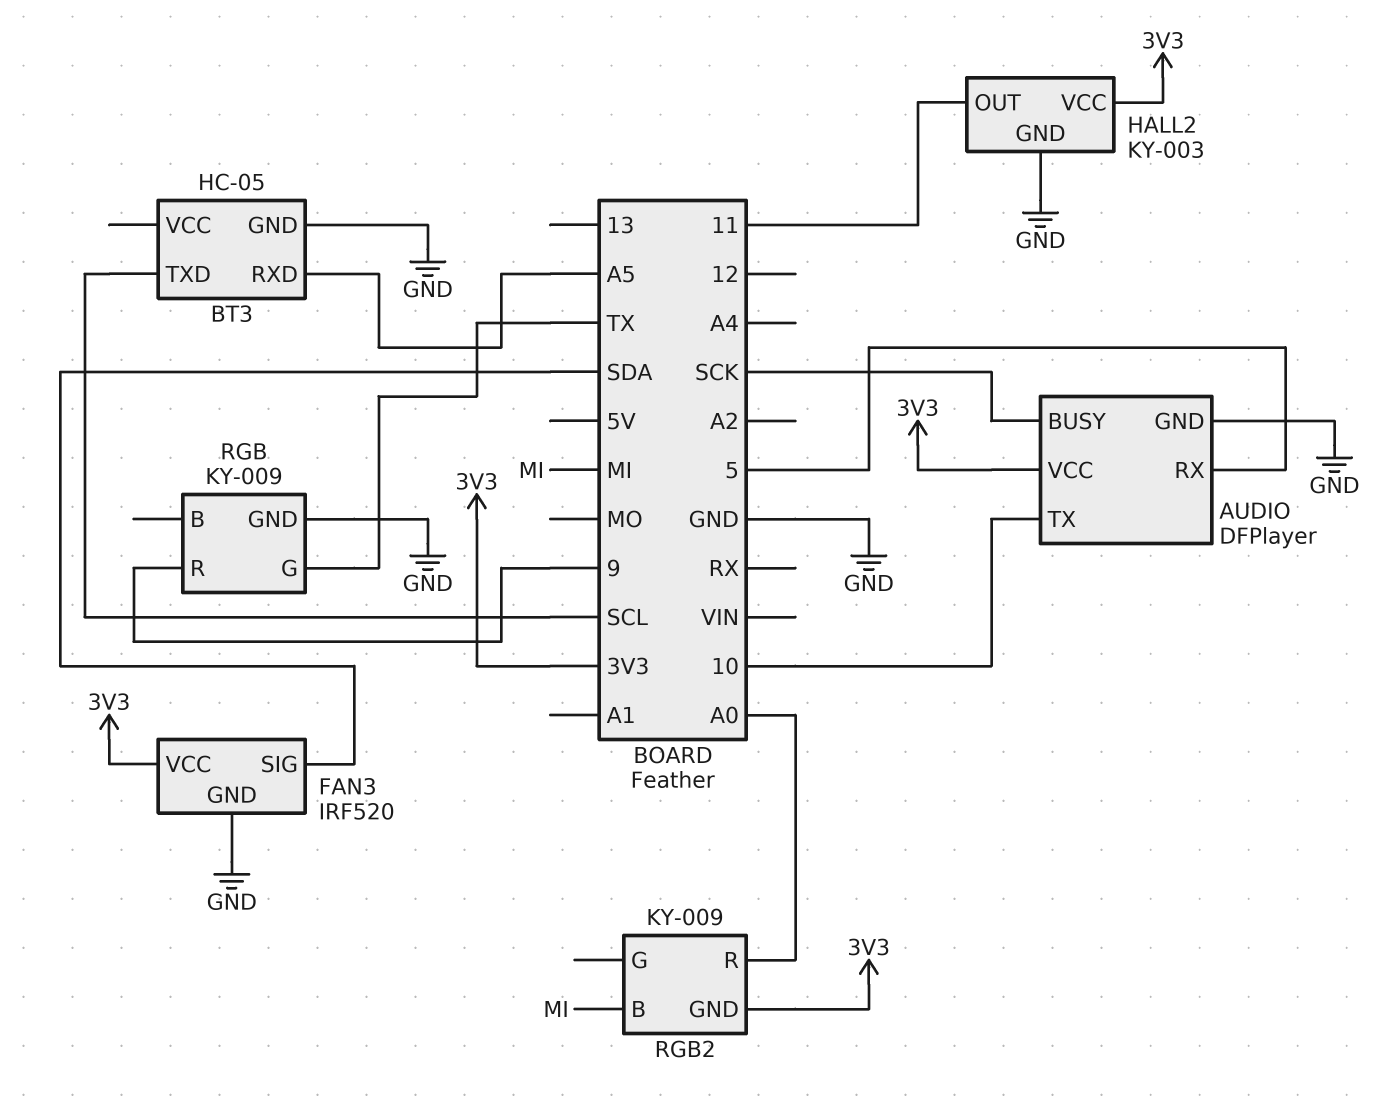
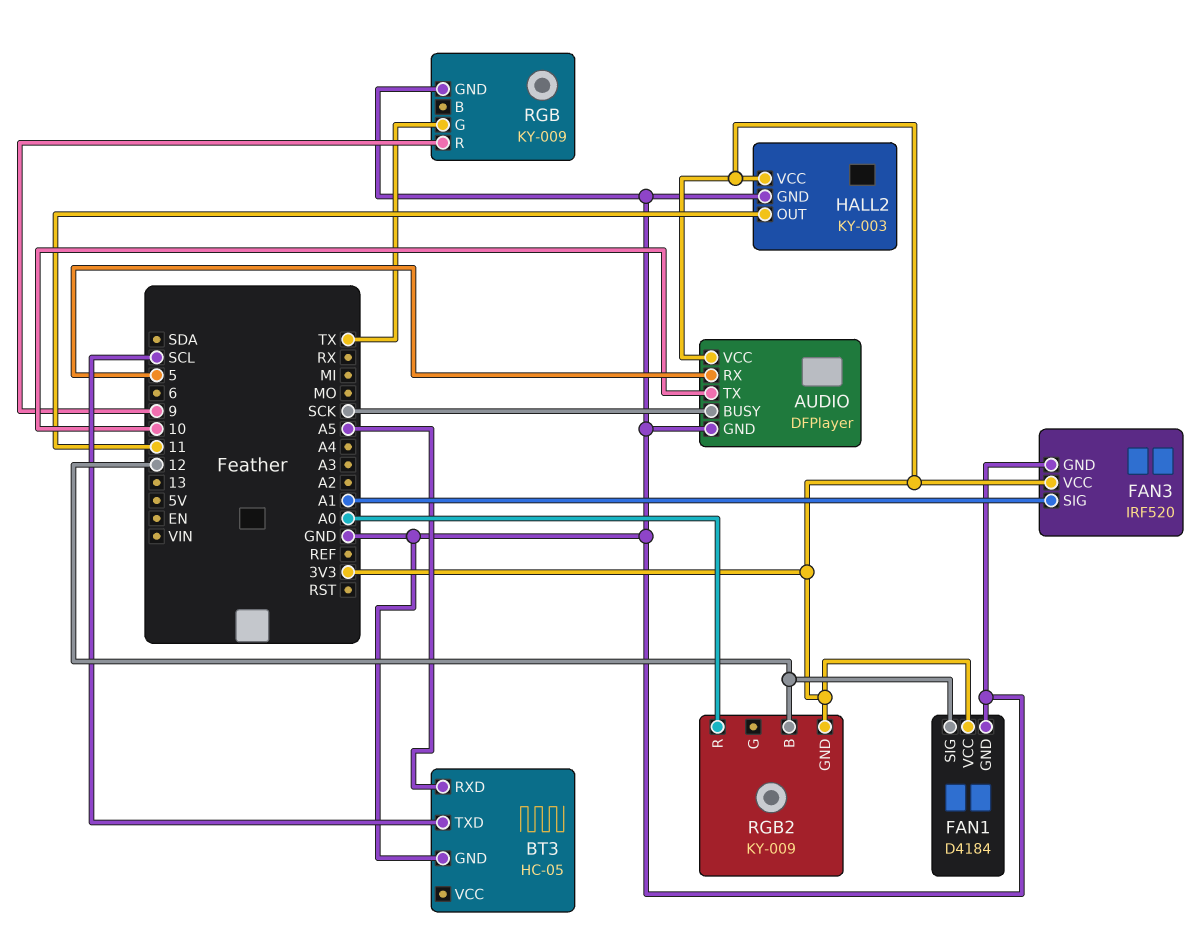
FAN1: none -> D4184
FAN1 pin GND: none -> GND
FAN1 pin SIG: none -> 12
FAN1 pin VCC: none -> 3V3
FAN3 pin SIG: SDA -> A1
RGB2 pin B: MI -> 12

